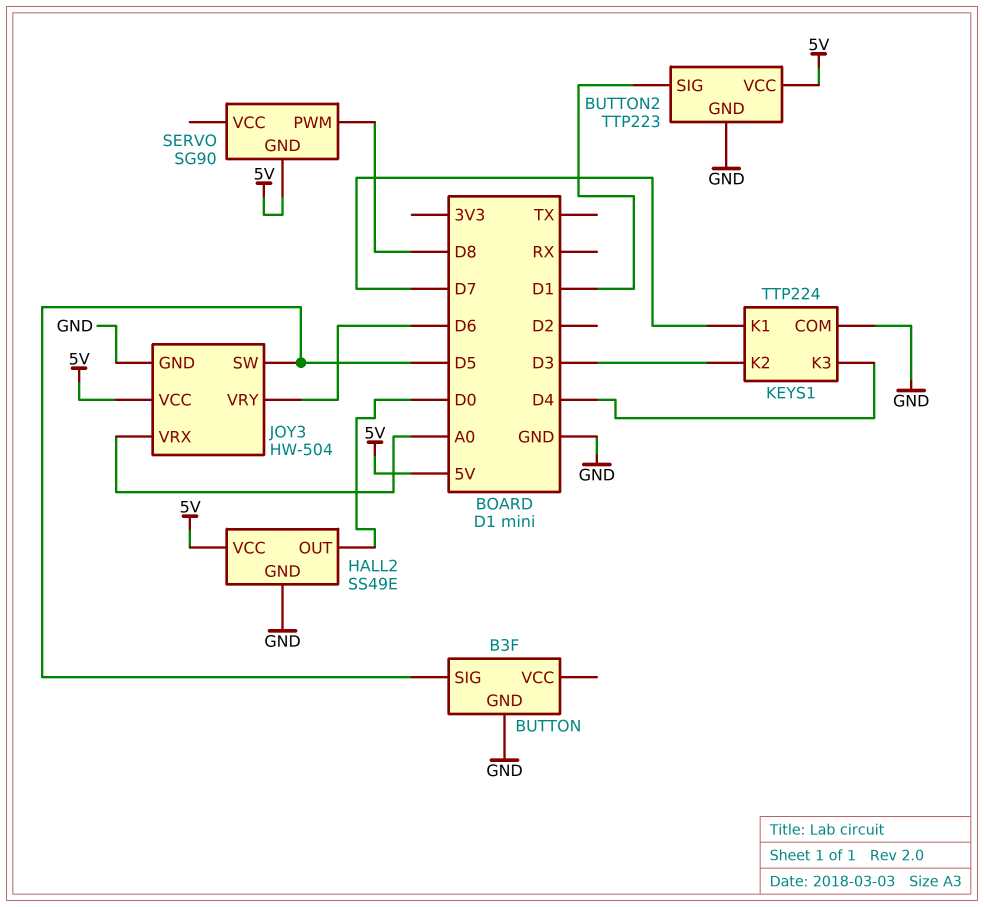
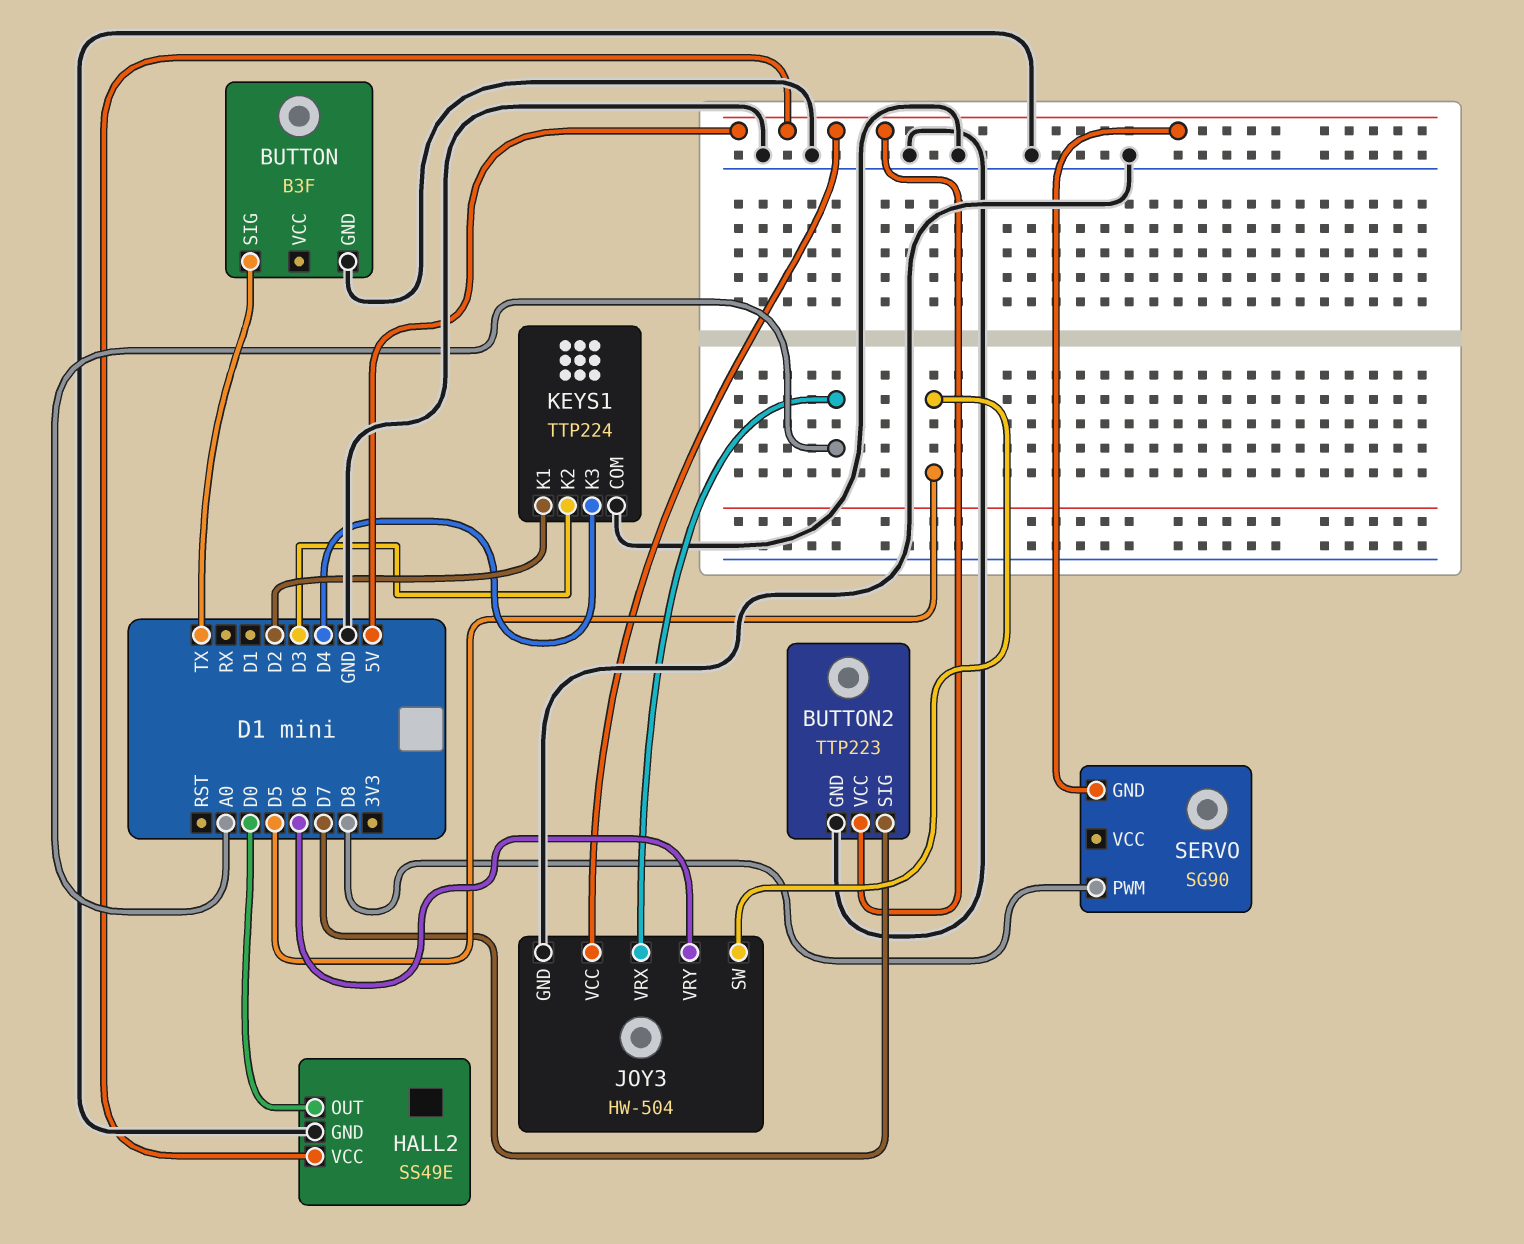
BUTTON pin SIG: D5 -> TX
BUTTON2 pin SIG: D1 -> D7
KEYS1 pin K1: D7 -> D2

